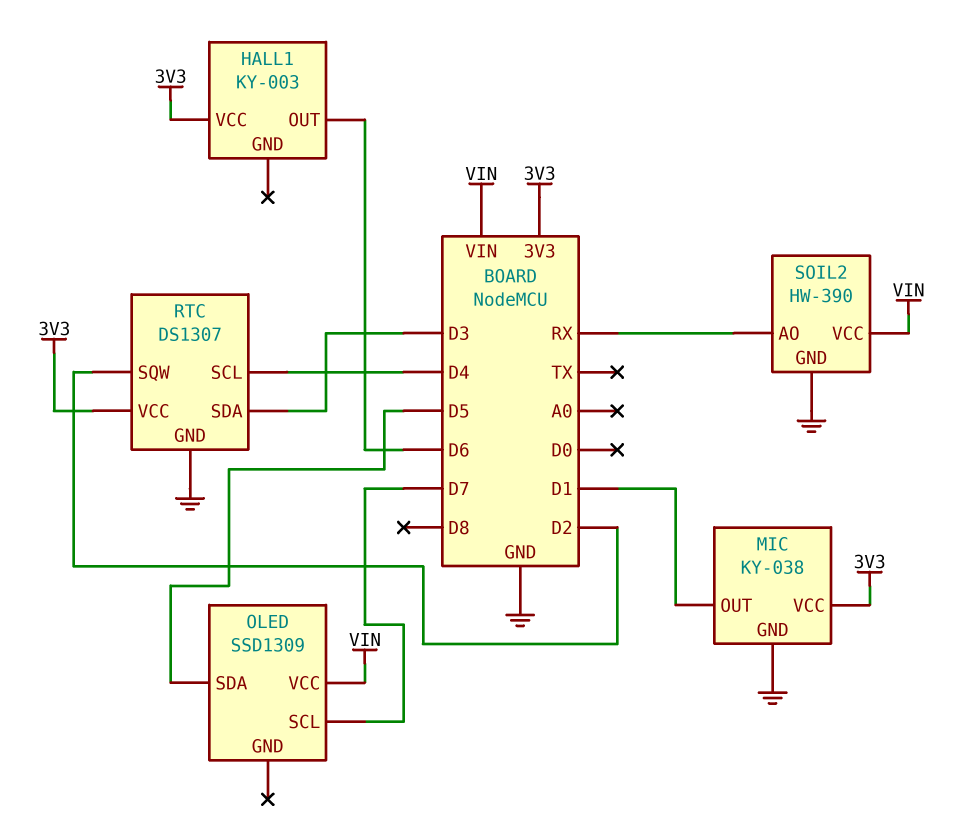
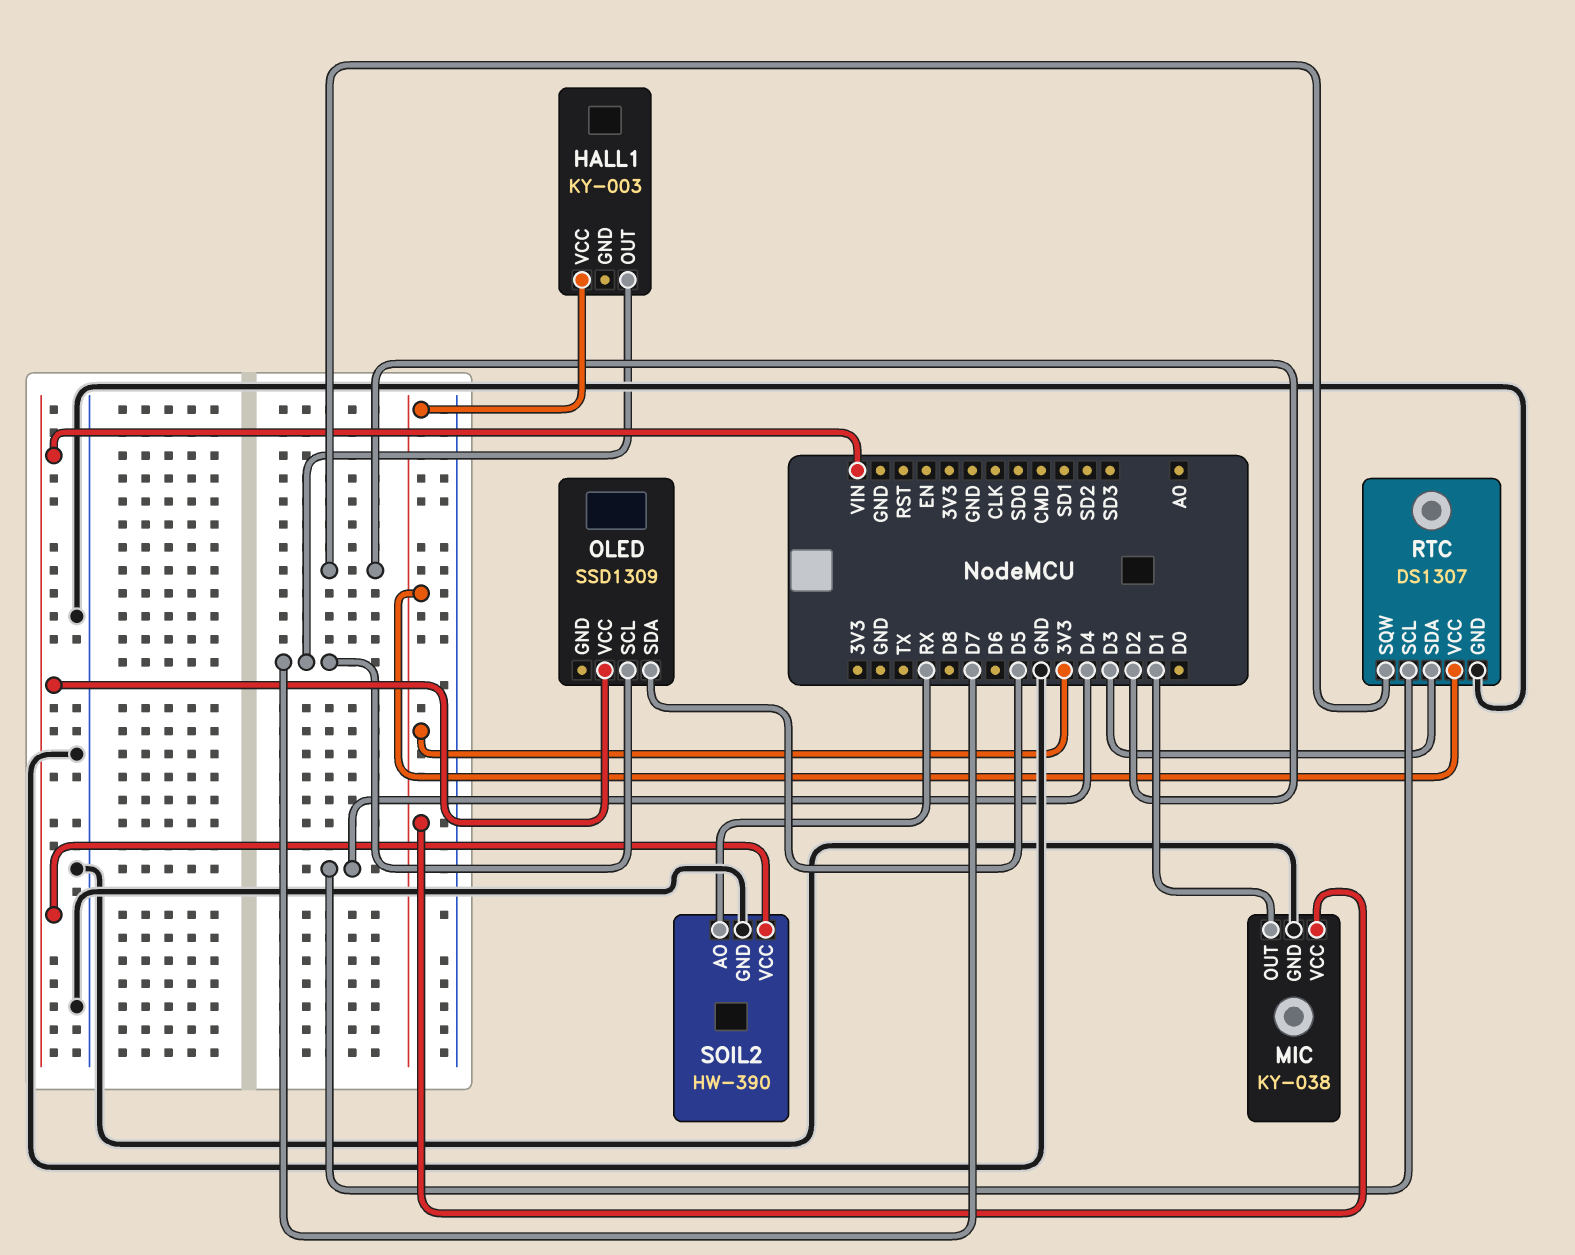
HALL1 pin OUT: D6 -> D7

